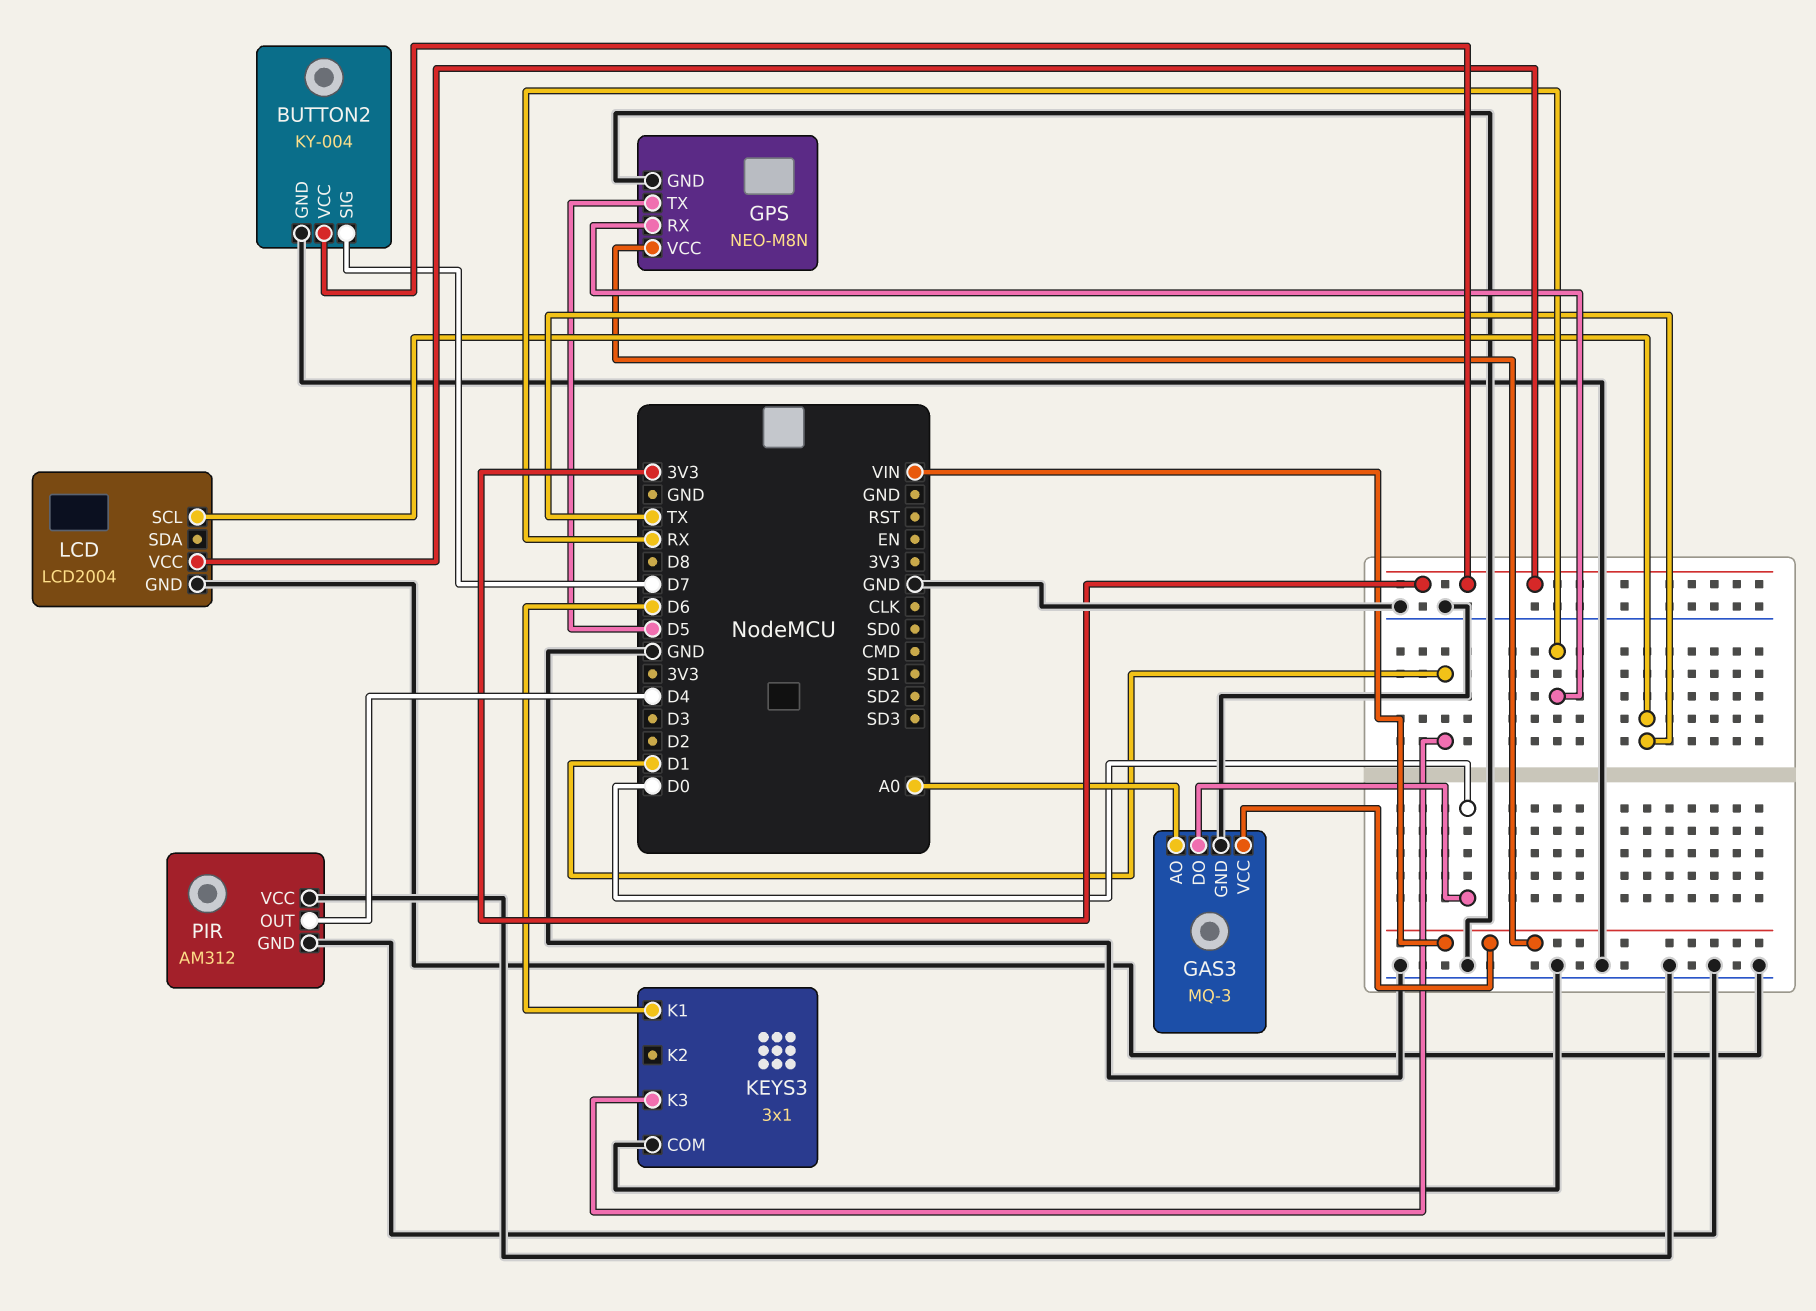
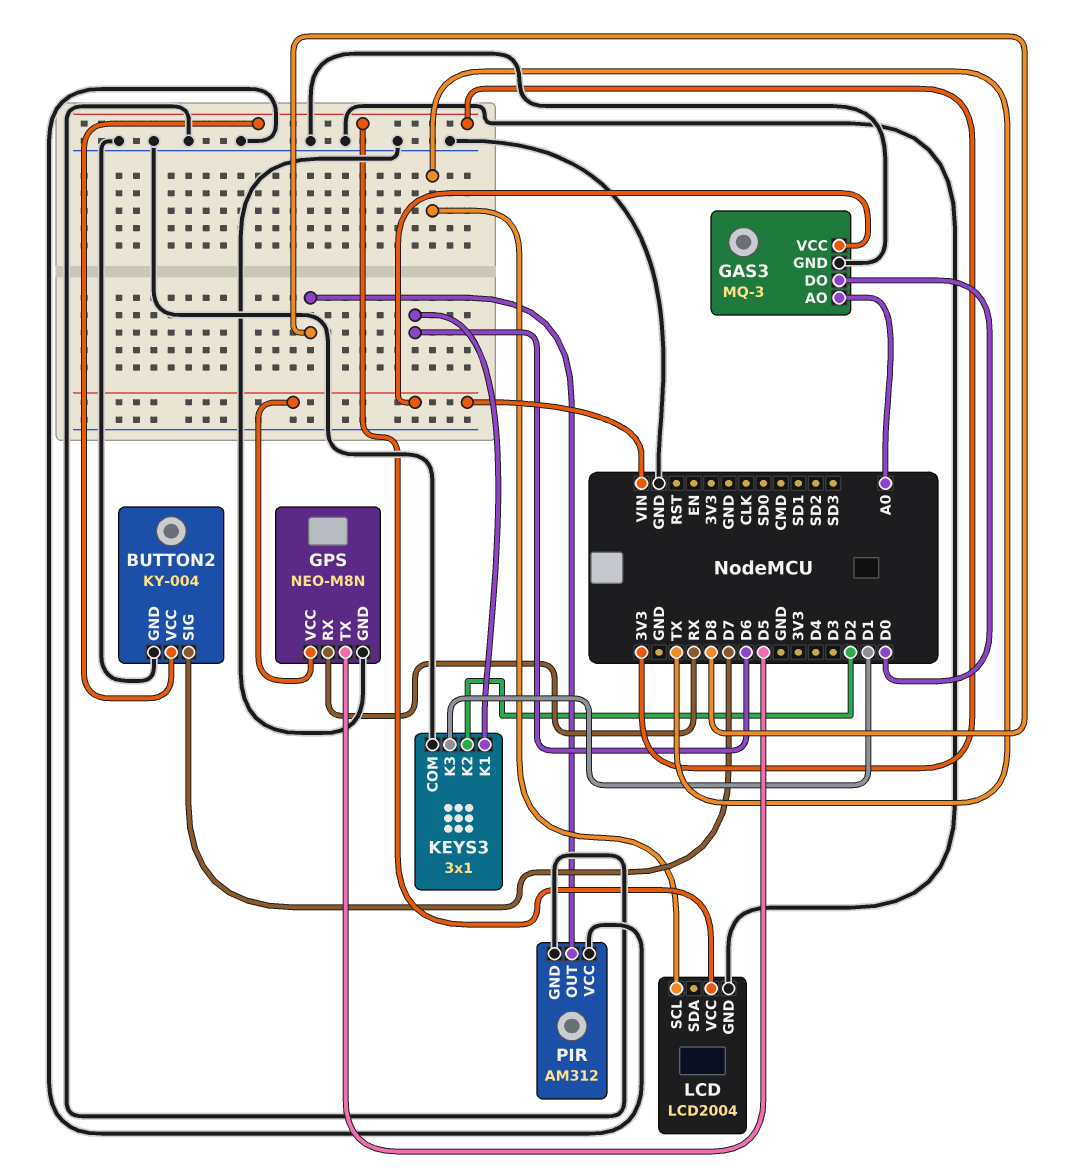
KEYS3 pin K2: none -> D2
PIR pin OUT: D4 -> D8

